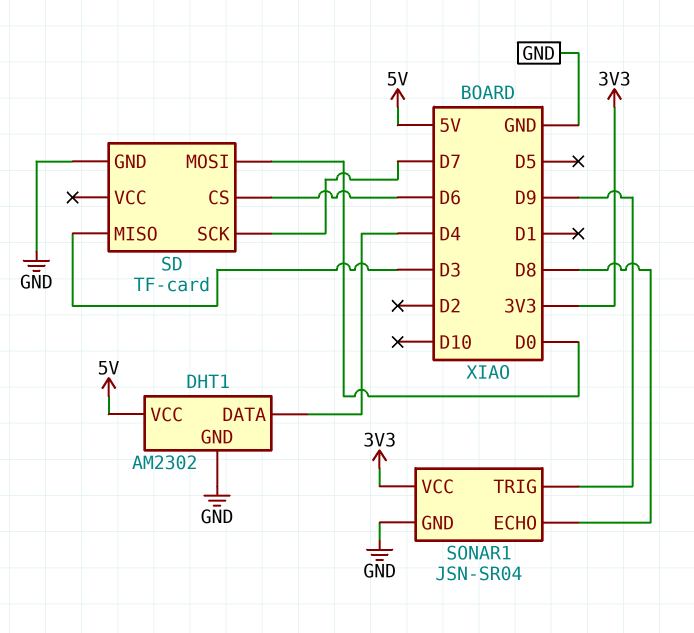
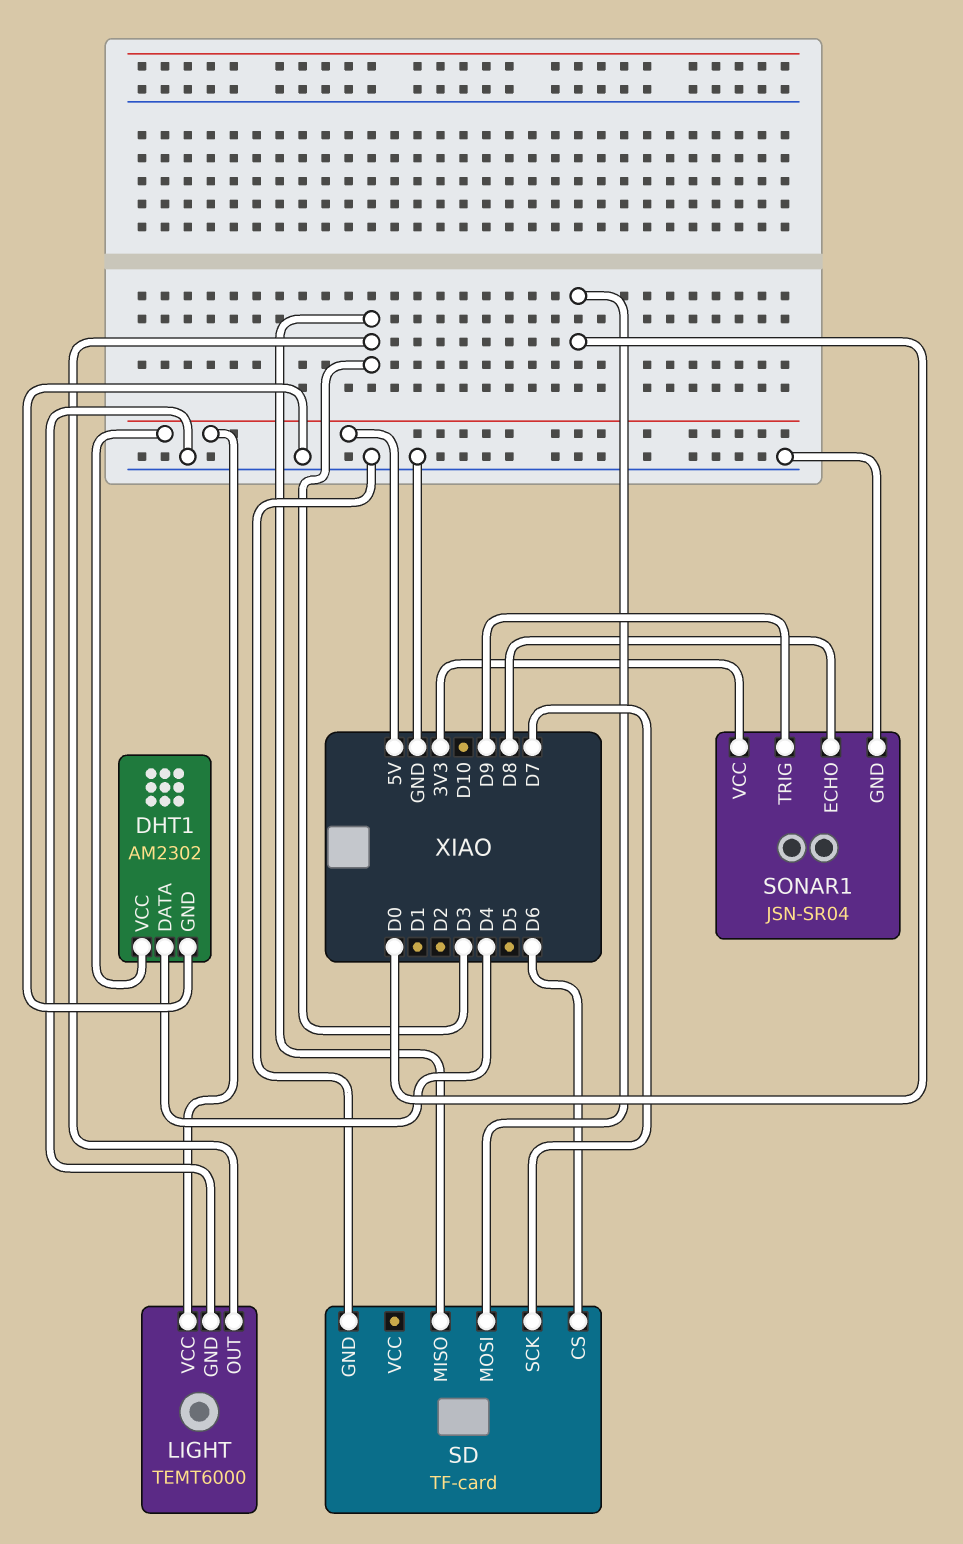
LIGHT: none -> TEMT6000
LIGHT pin GND: none -> GND
LIGHT pin OUT: none -> D3
LIGHT pin VCC: none -> 5V

